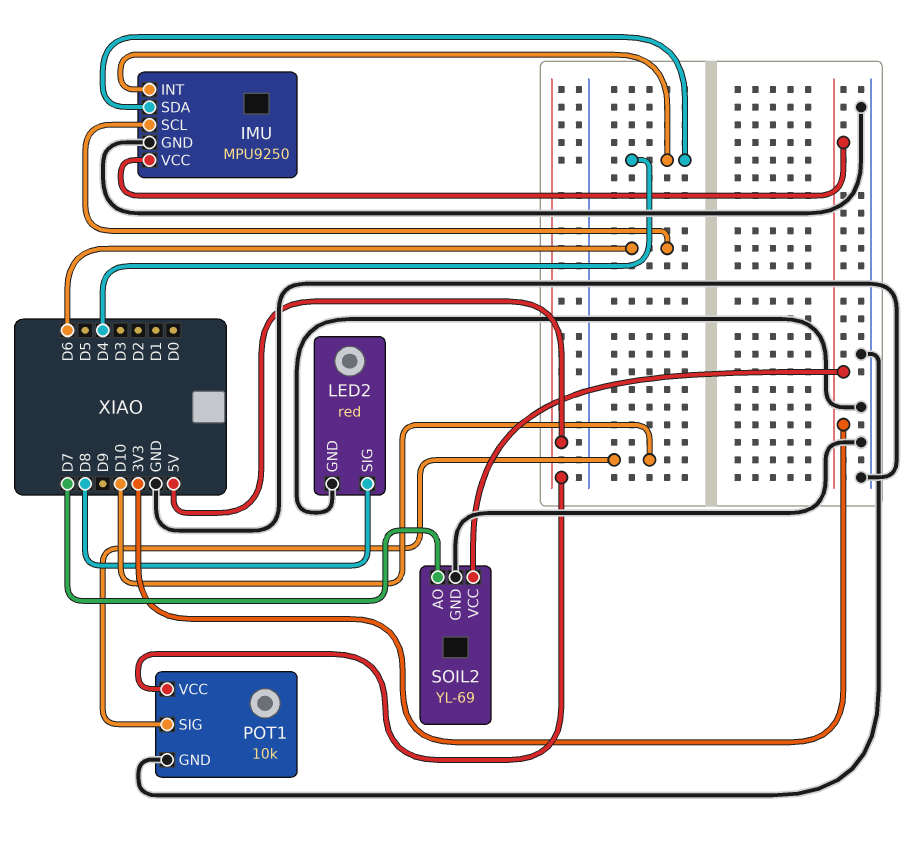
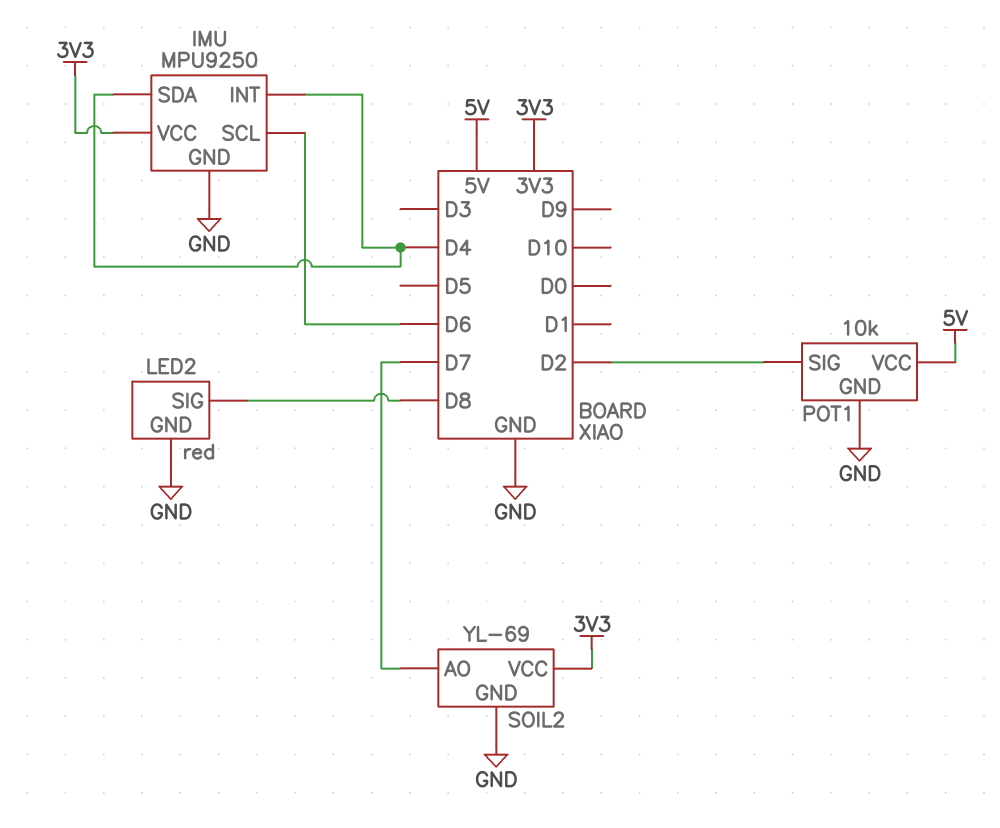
POT1 pin SIG: D10 -> D2

